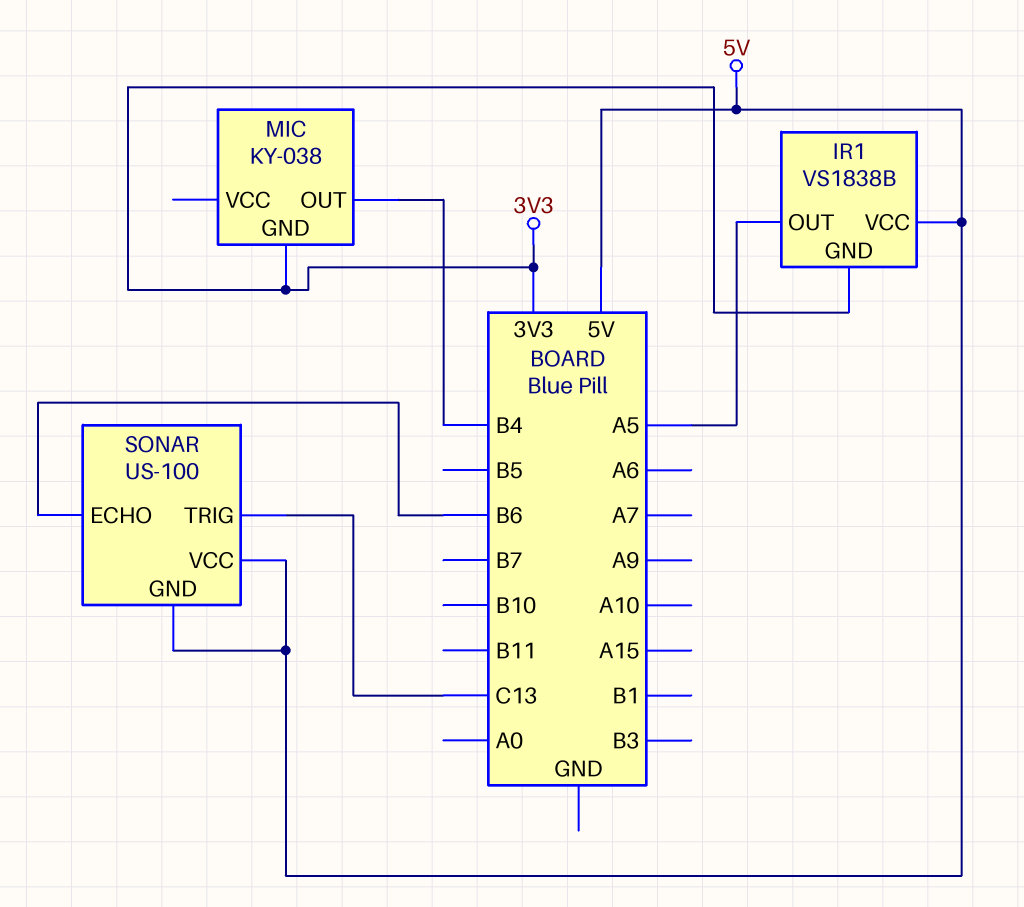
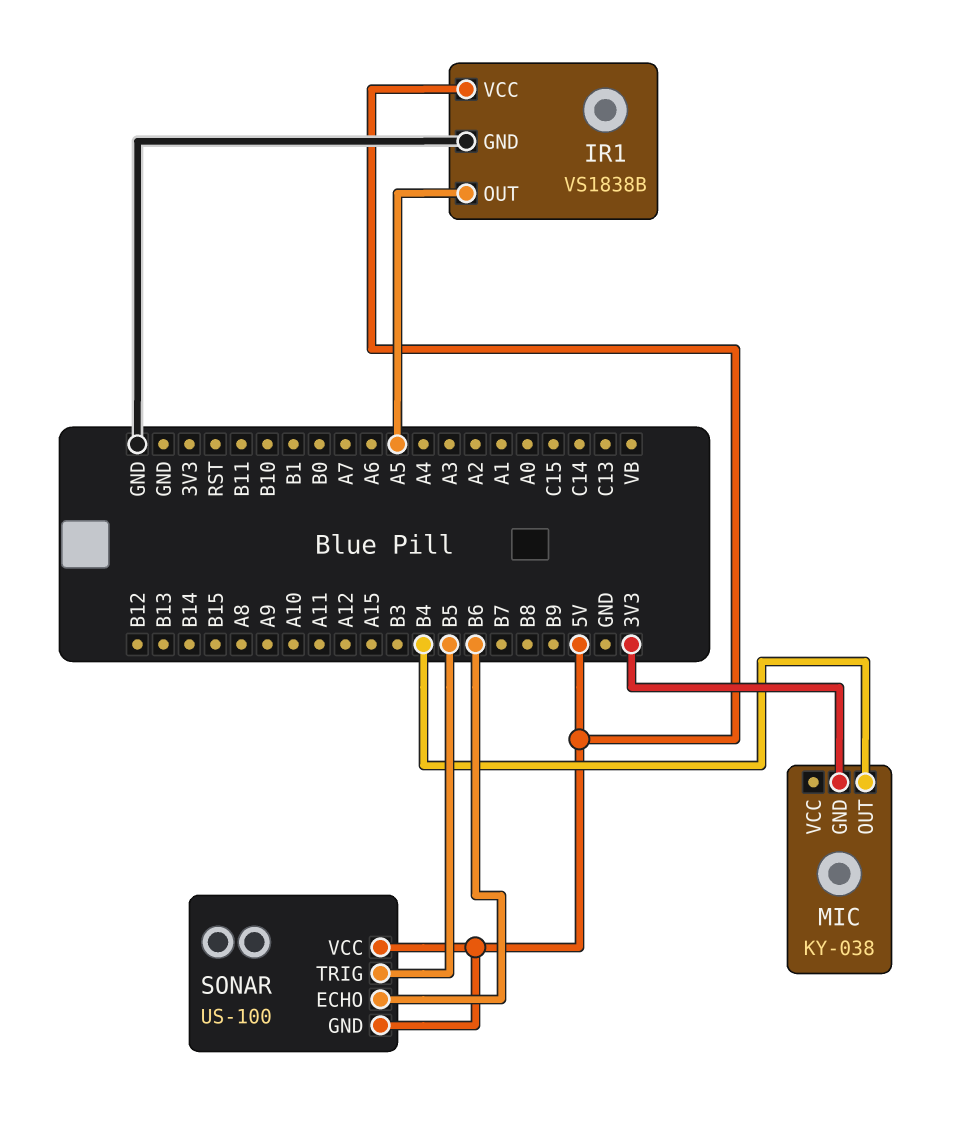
IR1 pin GND: 3V3 -> GND
SONAR pin TRIG: C13 -> B5

